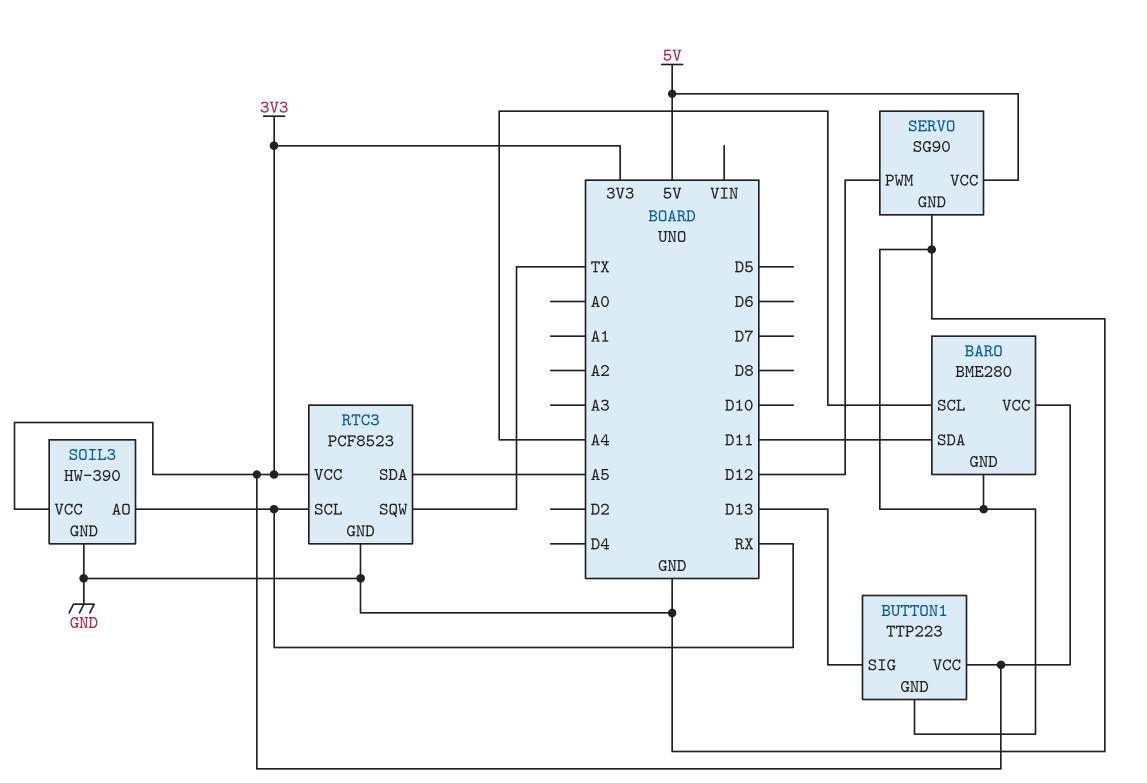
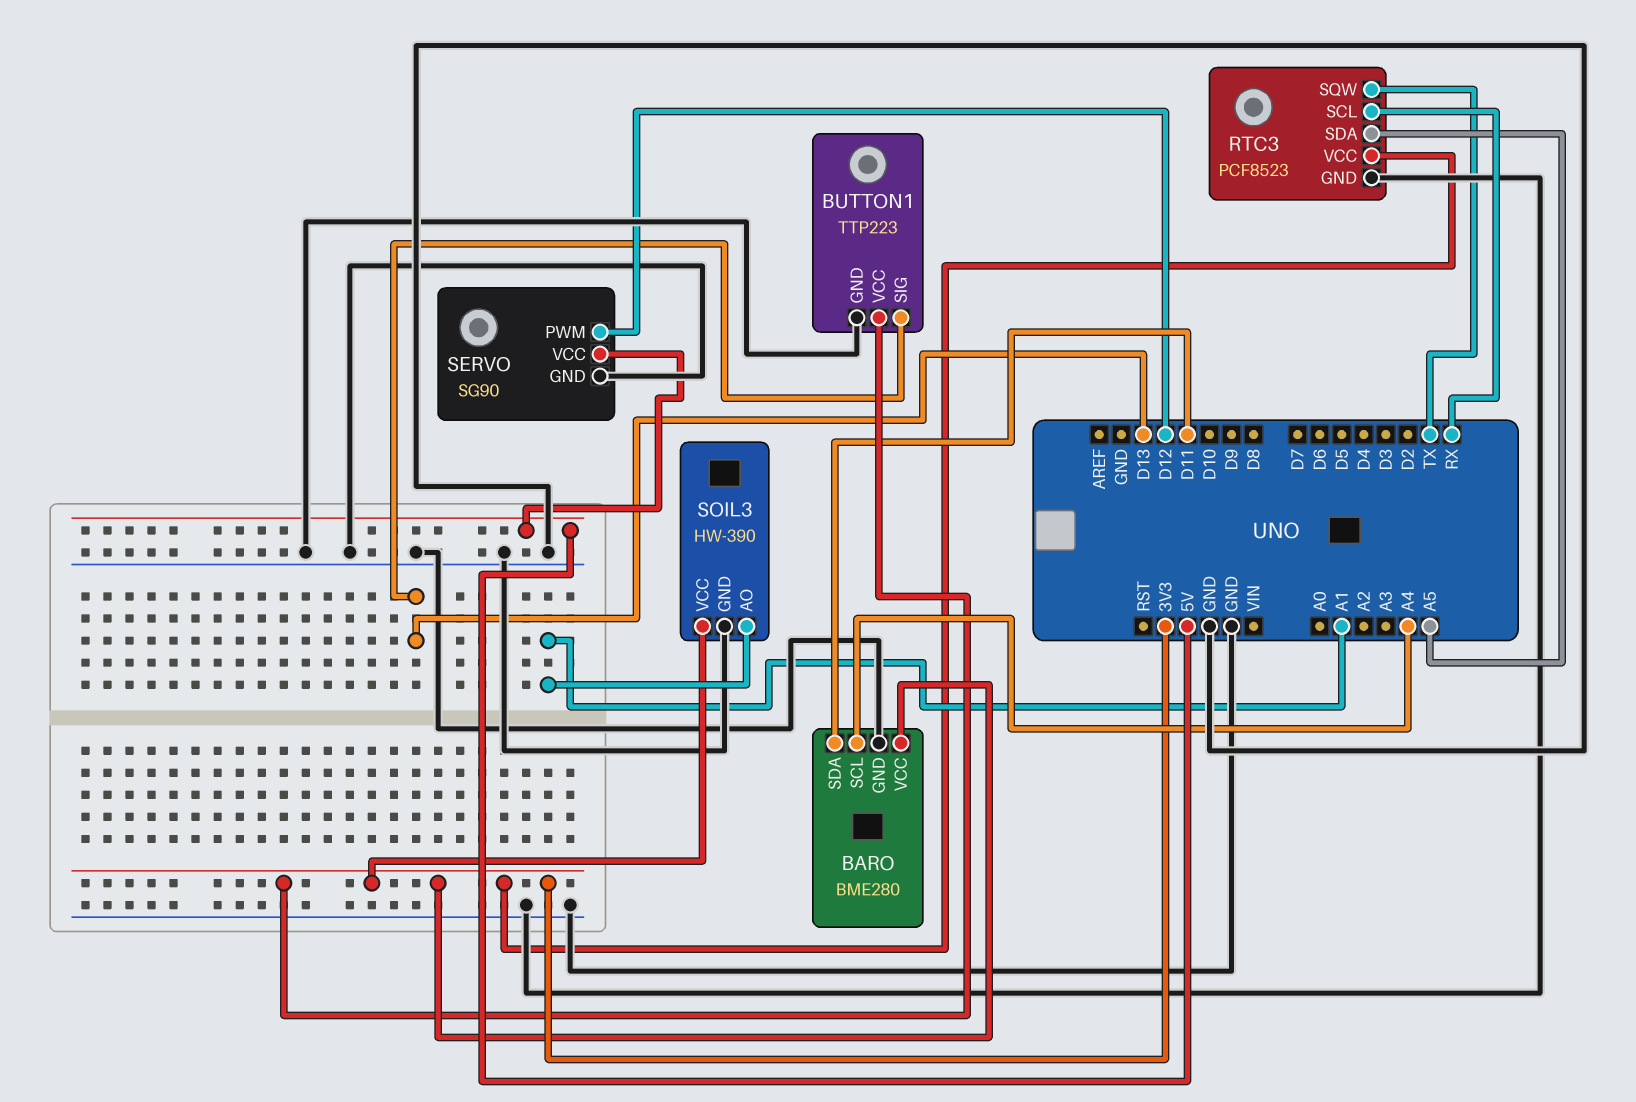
SOIL3 pin AO: RX -> A1

